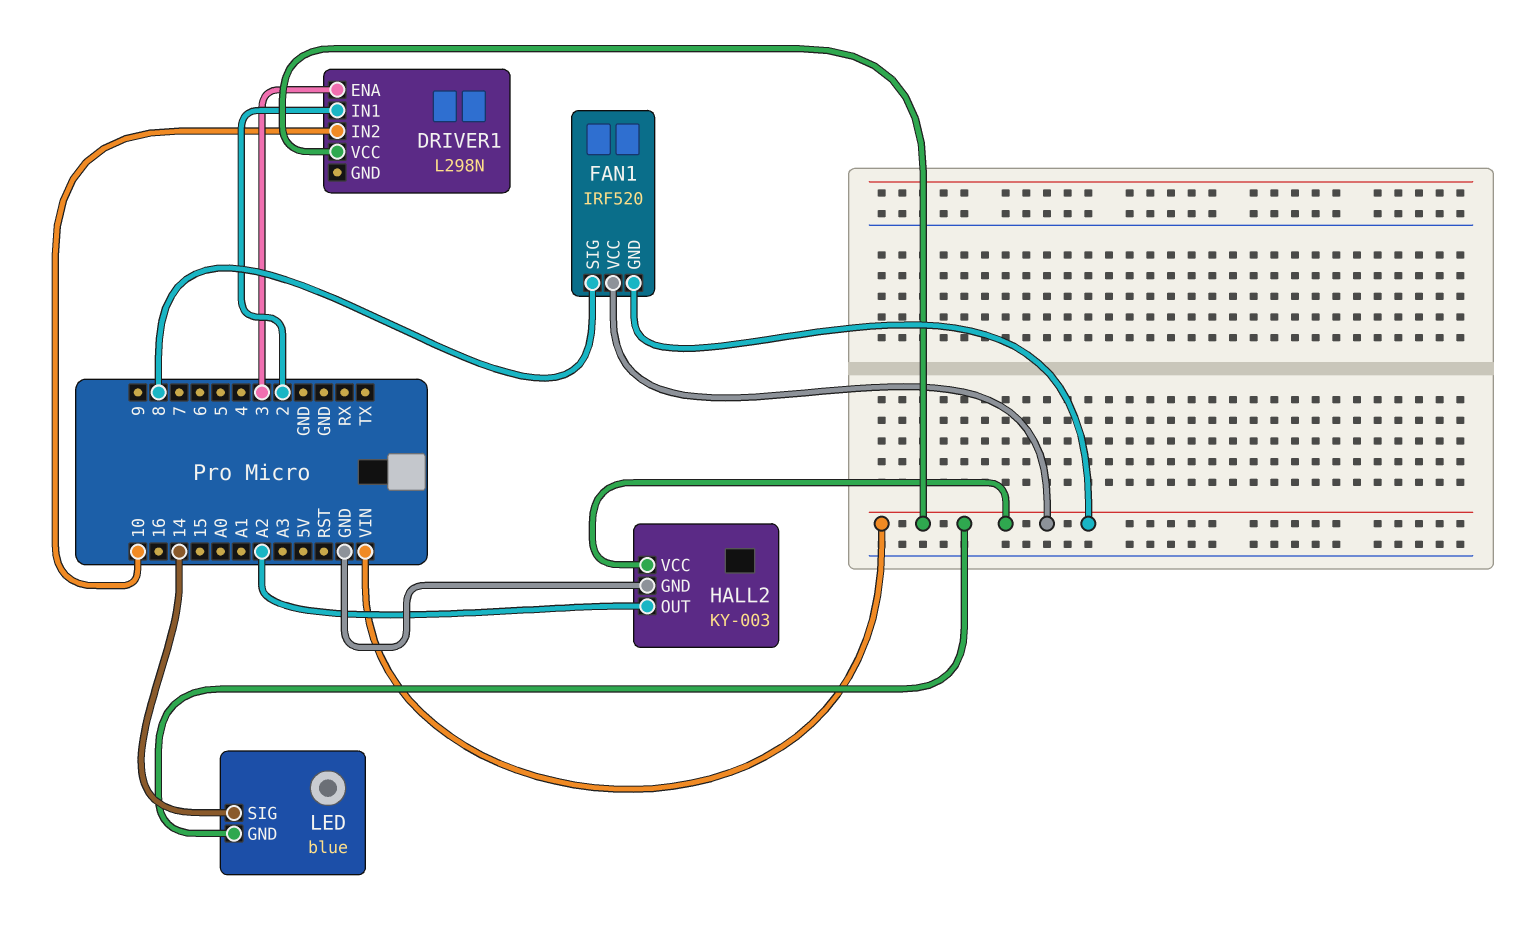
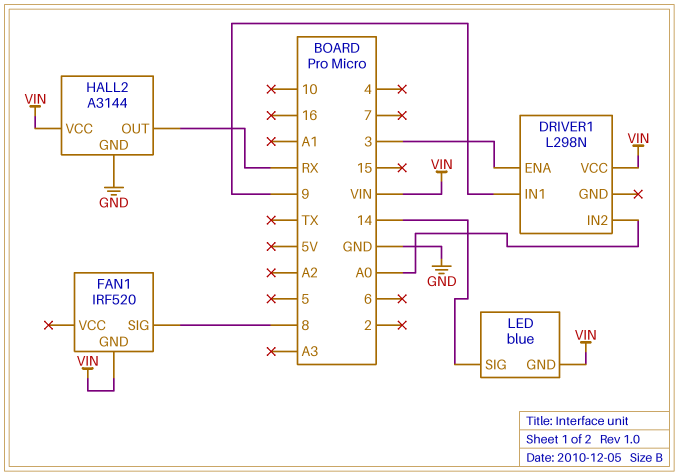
DRIVER1 pin IN1: 2 -> 9
DRIVER1 pin IN2: 10 -> A0
FAN1 pin VCC: VIN -> none
HALL2: KY-003 -> A3144
HALL2 pin OUT: A2 -> RX

